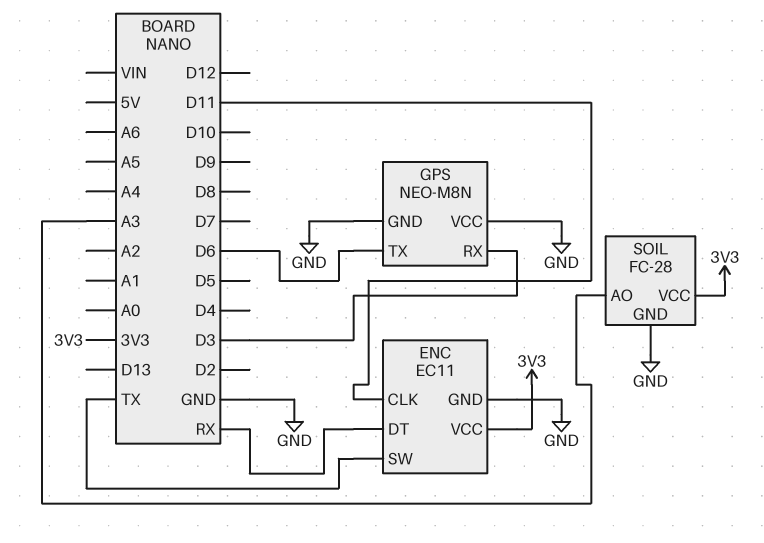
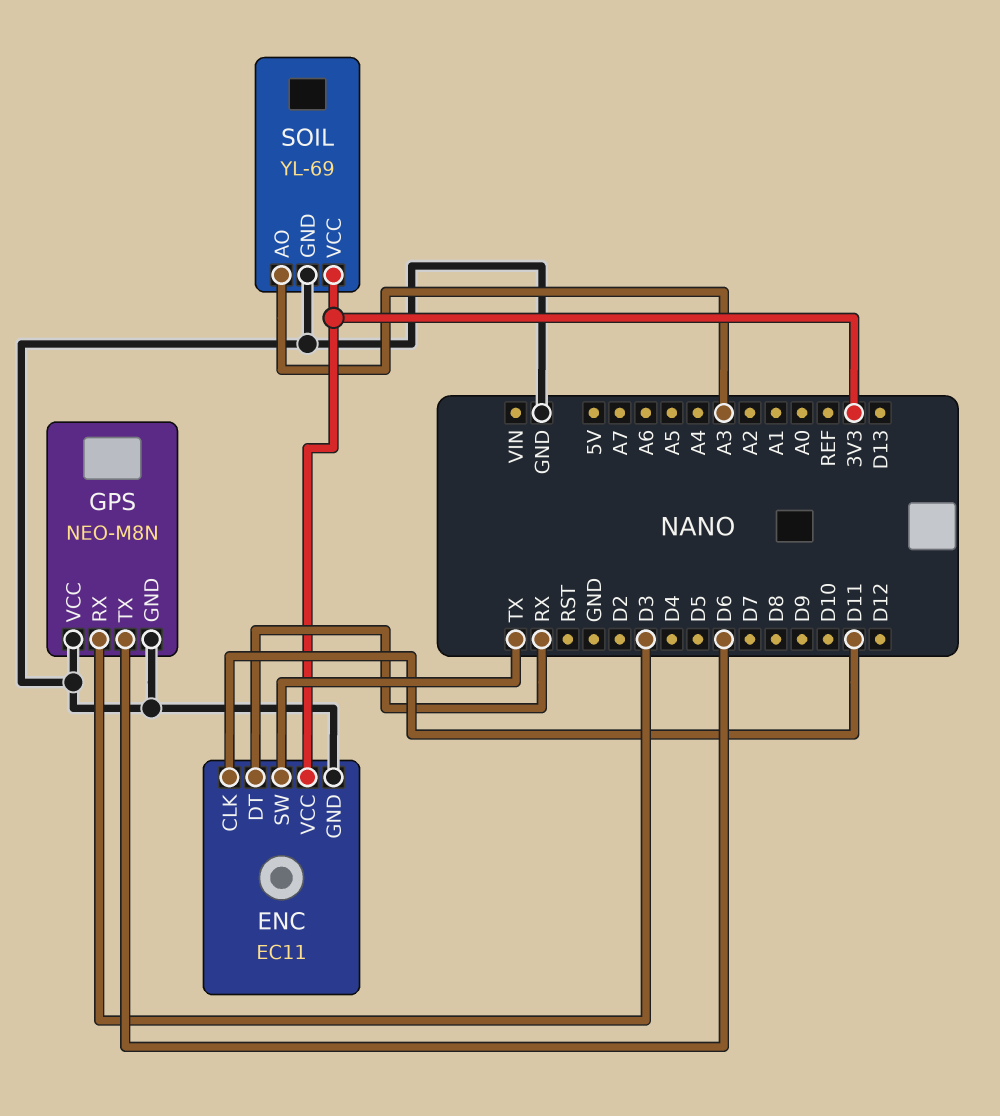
SOIL: FC-28 -> YL-69

